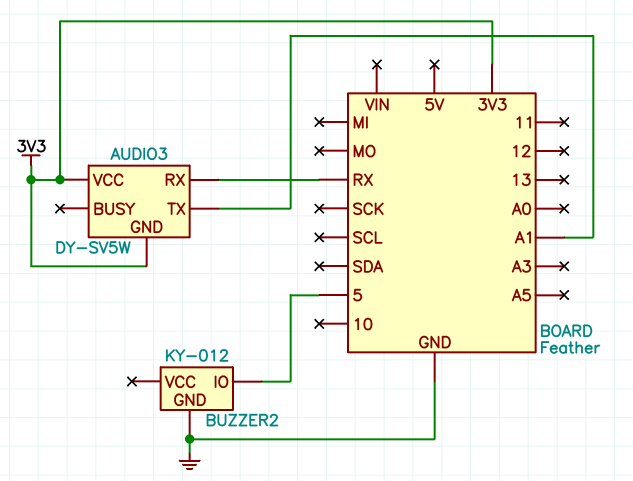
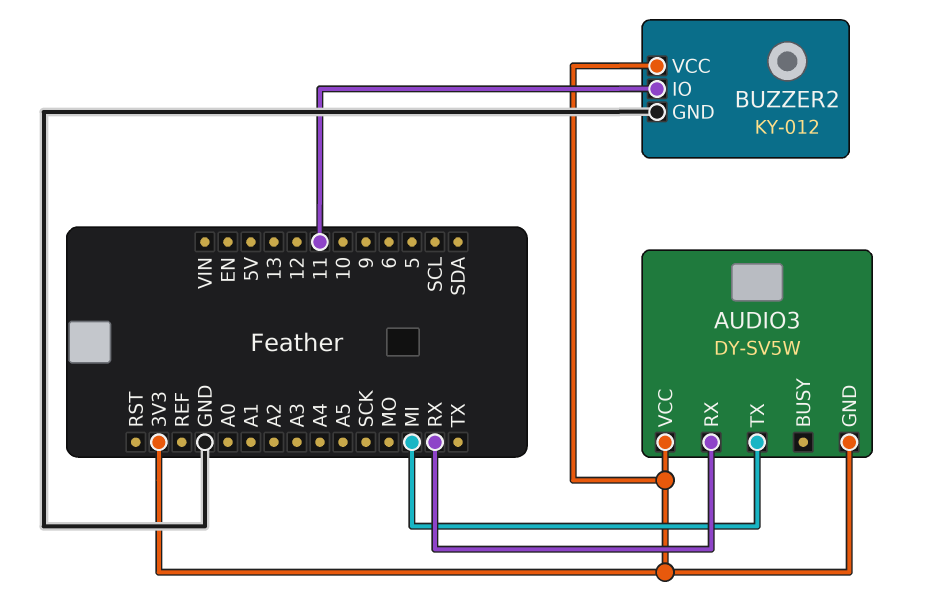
AUDIO3 pin TX: A1 -> MI
BUZZER2 pin IO: 5 -> 11
BUZZER2 pin VCC: none -> 3V3

